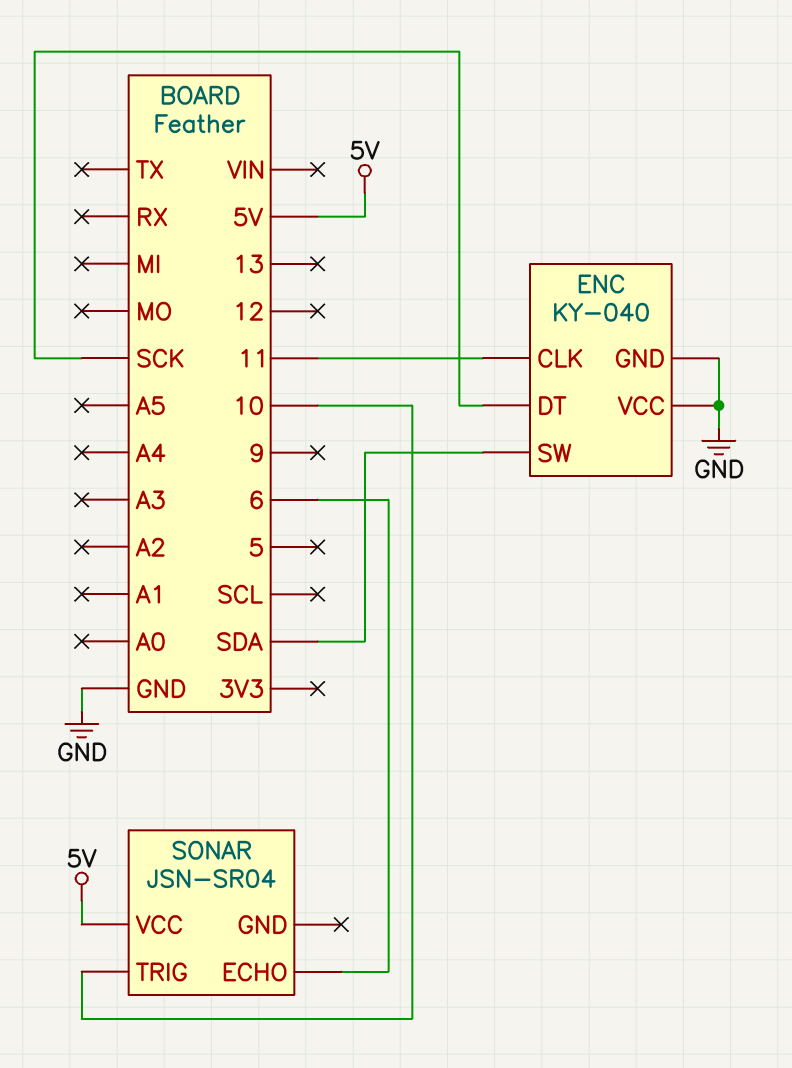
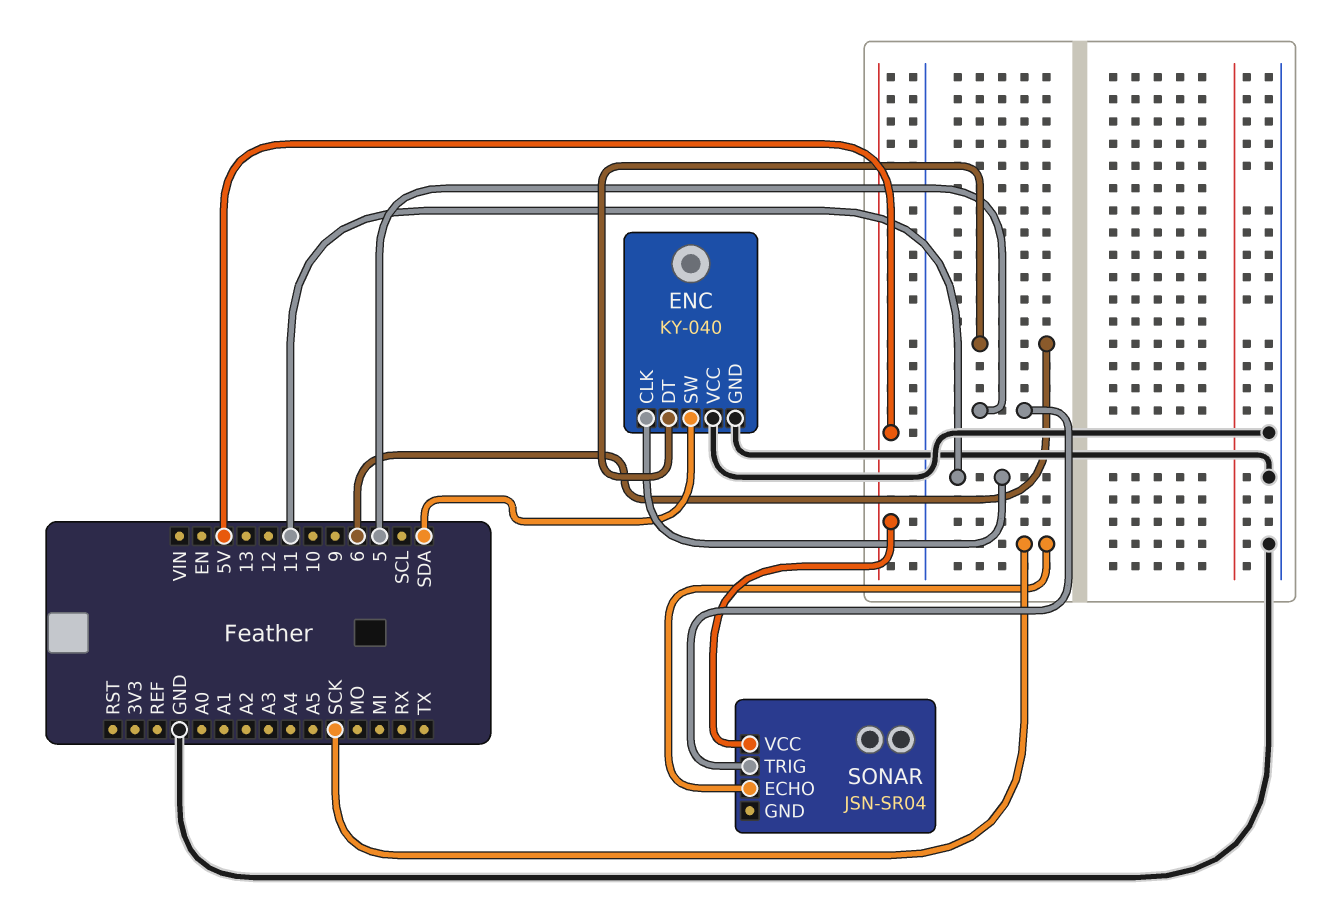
ENC pin DT: SCK -> 6
SONAR pin ECHO: 6 -> SCK
SONAR pin TRIG: 10 -> 5

